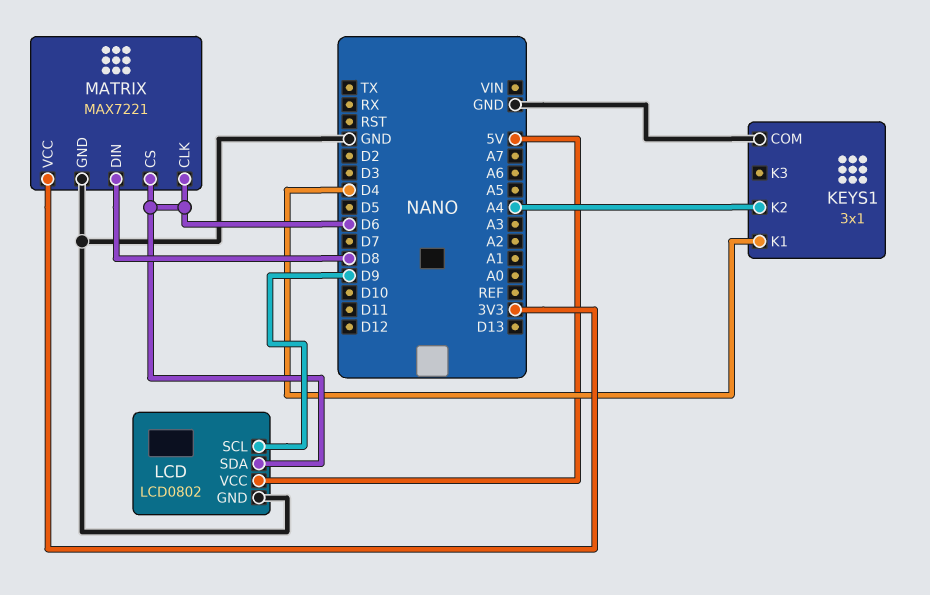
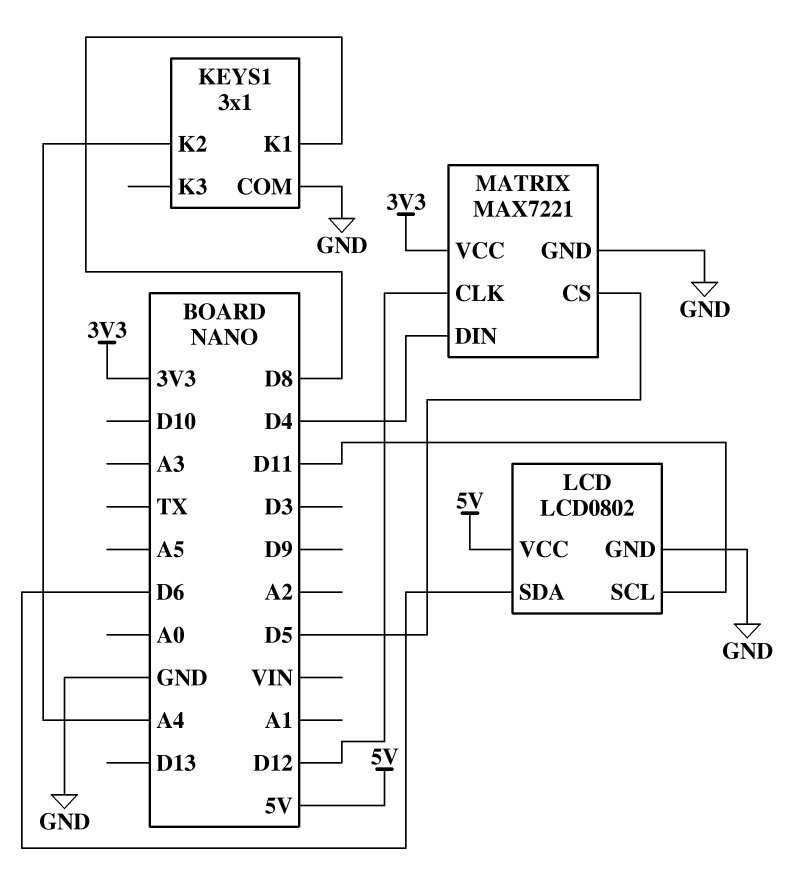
KEYS1 pin K1: D4 -> D8
LCD pin SCL: D9 -> D11
MATRIX pin CLK: D6 -> D12
MATRIX pin CS: D6 -> D5
MATRIX pin DIN: D8 -> D4

